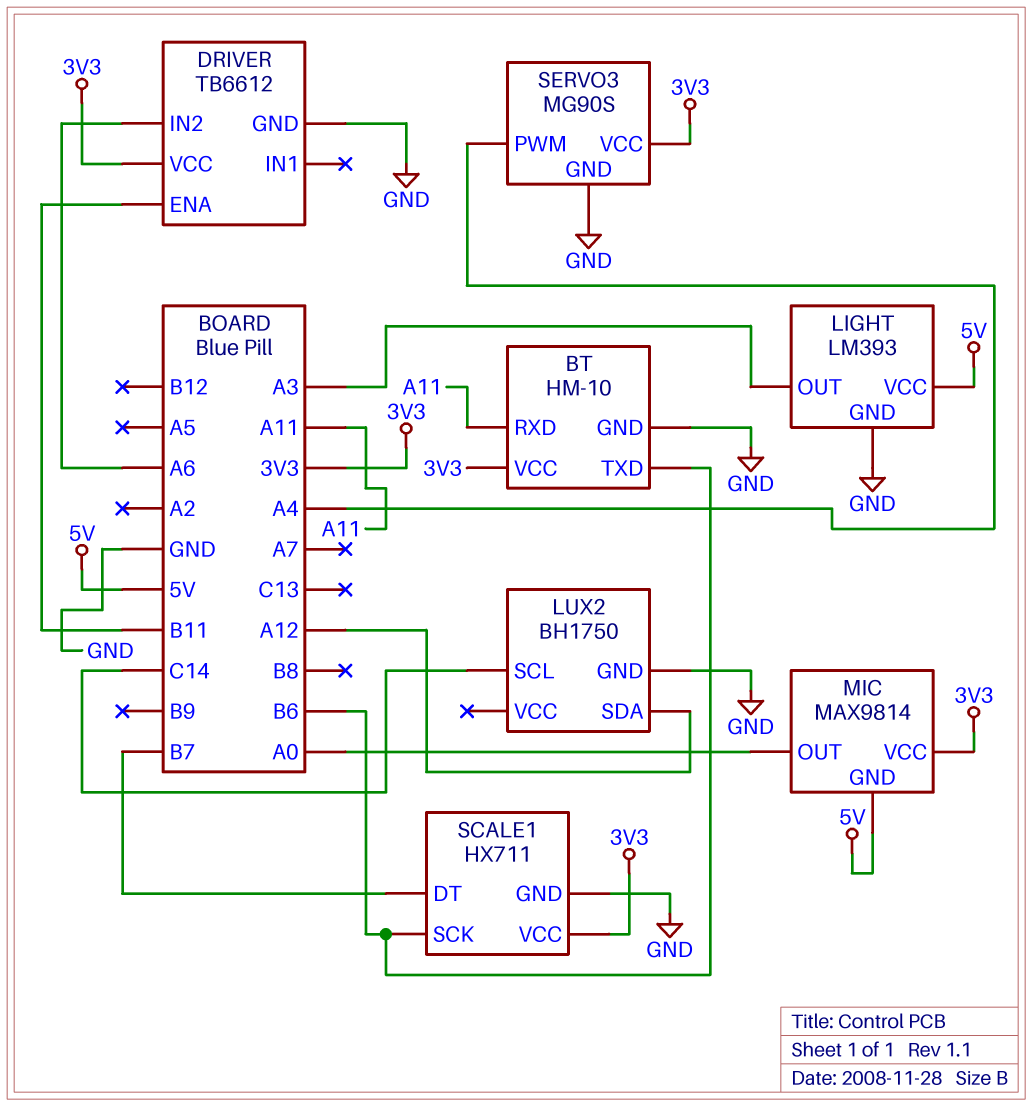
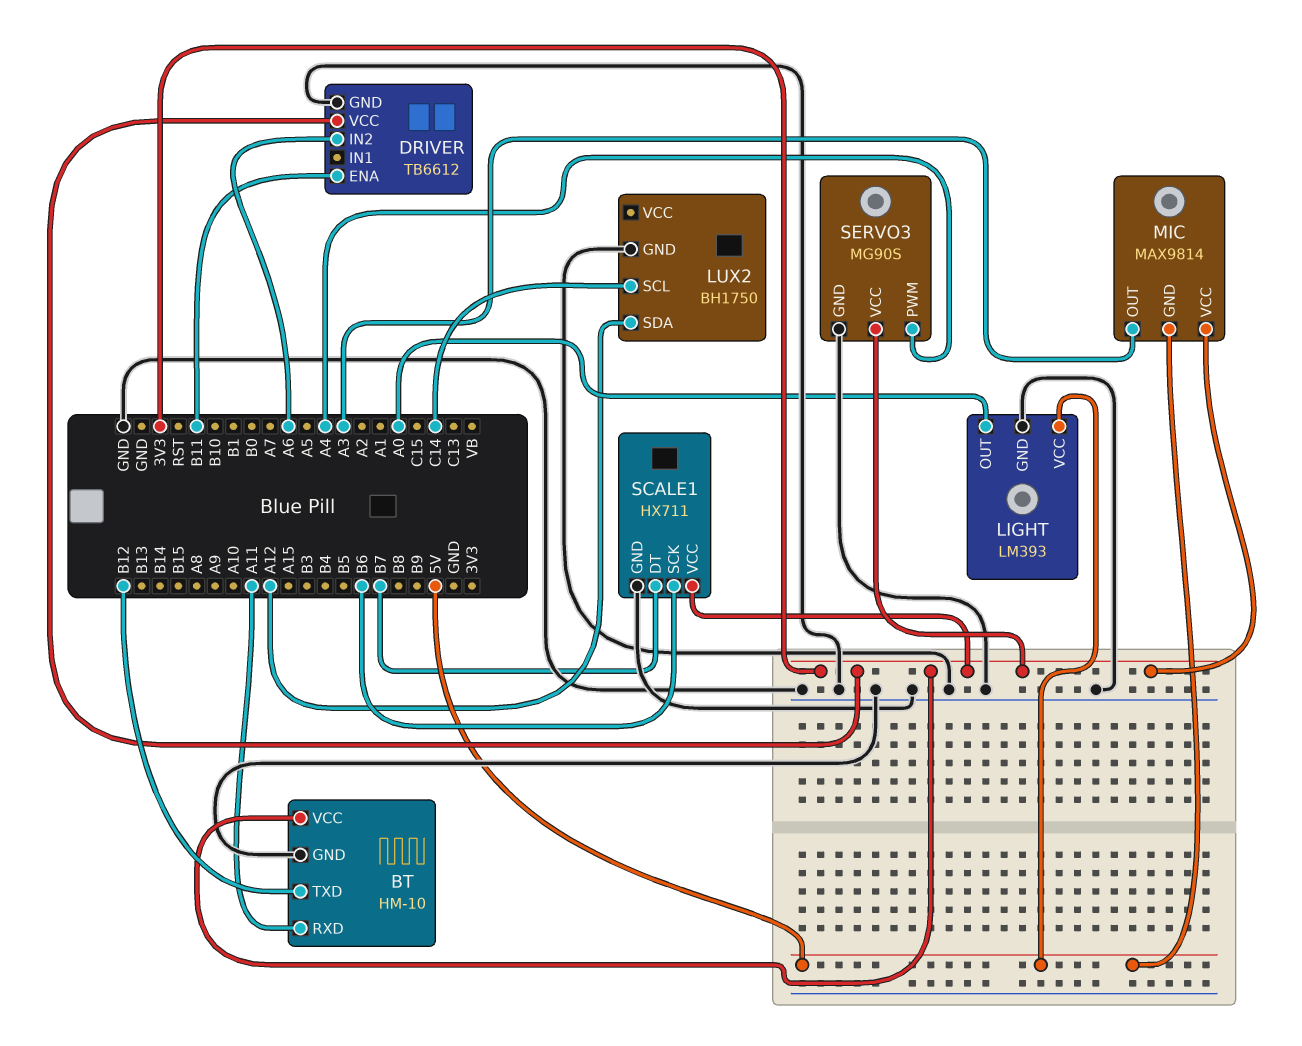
BT pin TXD: B6 -> B12
LIGHT pin OUT: A3 -> A0
MIC pin OUT: A0 -> A3

